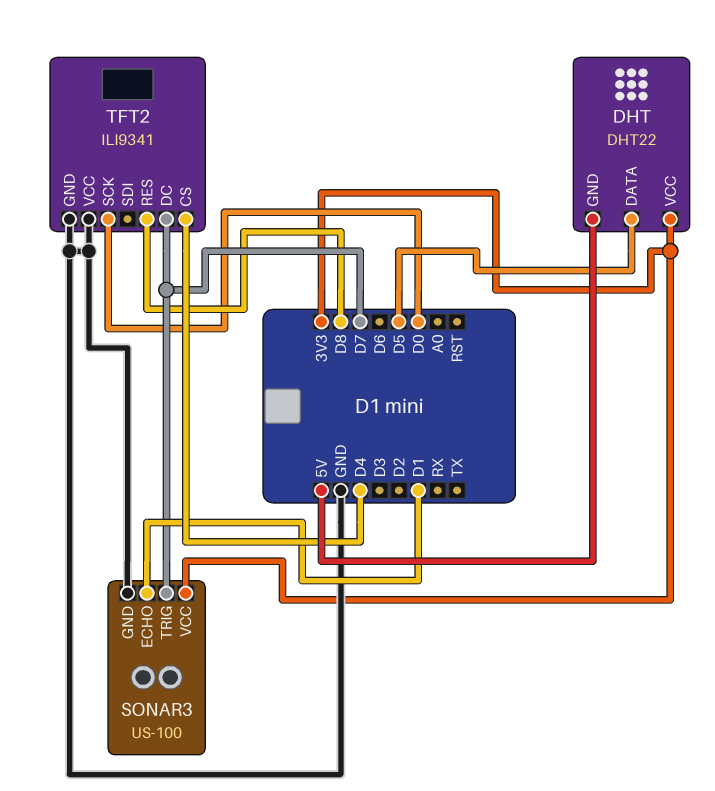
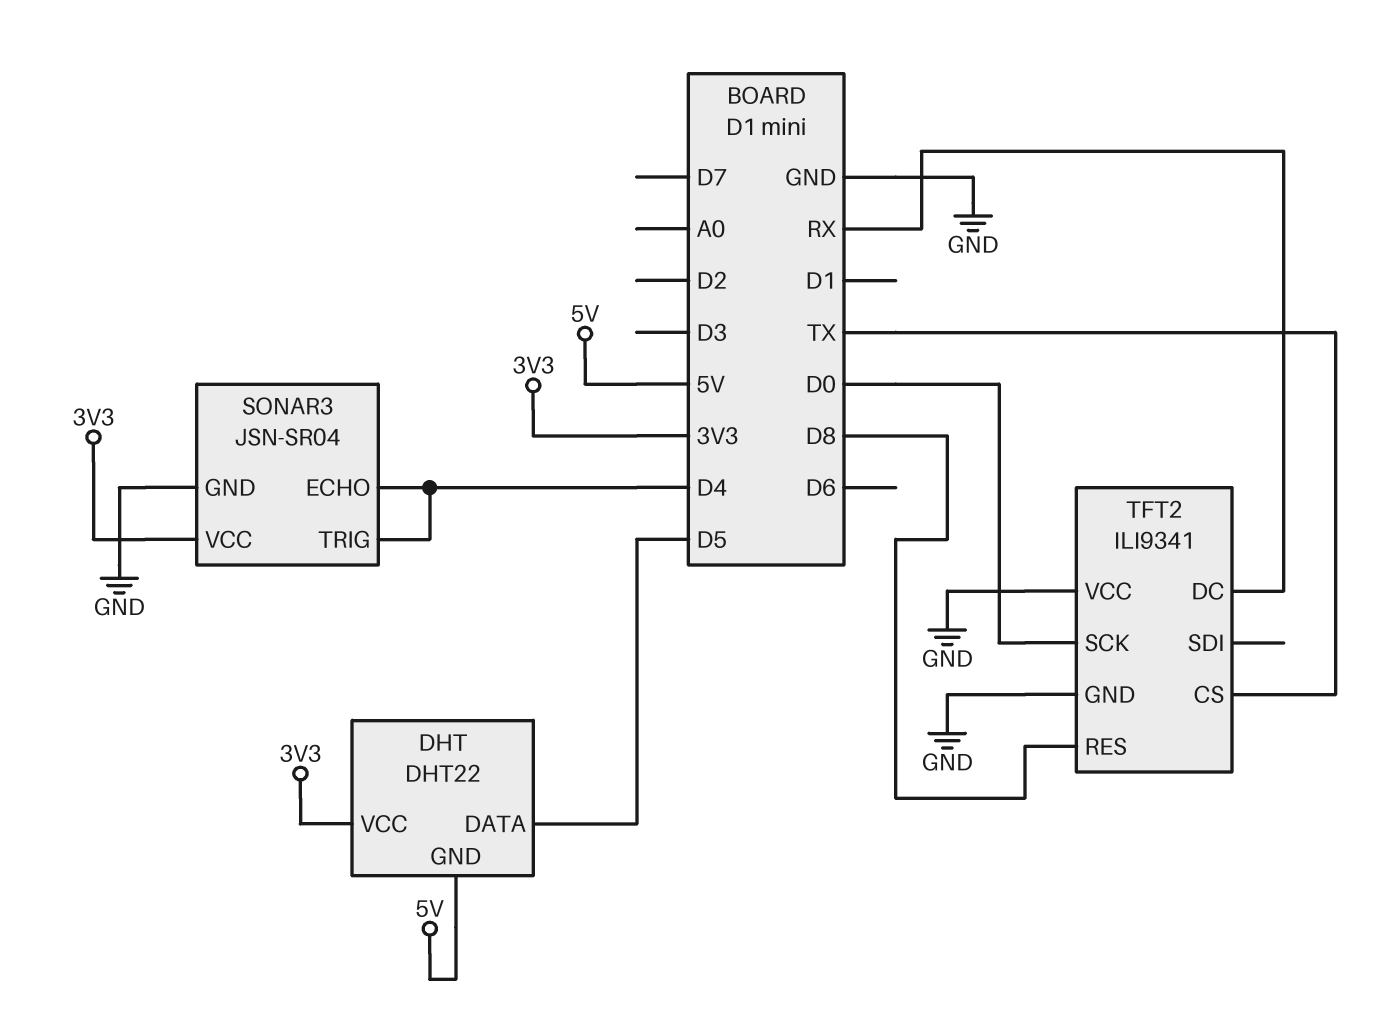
SONAR3: US-100 -> JSN-SR04
SONAR3 pin ECHO: D1 -> D4
SONAR3 pin TRIG: D7 -> D4
TFT2 pin CS: D4 -> TX
TFT2 pin DC: D7 -> RX

